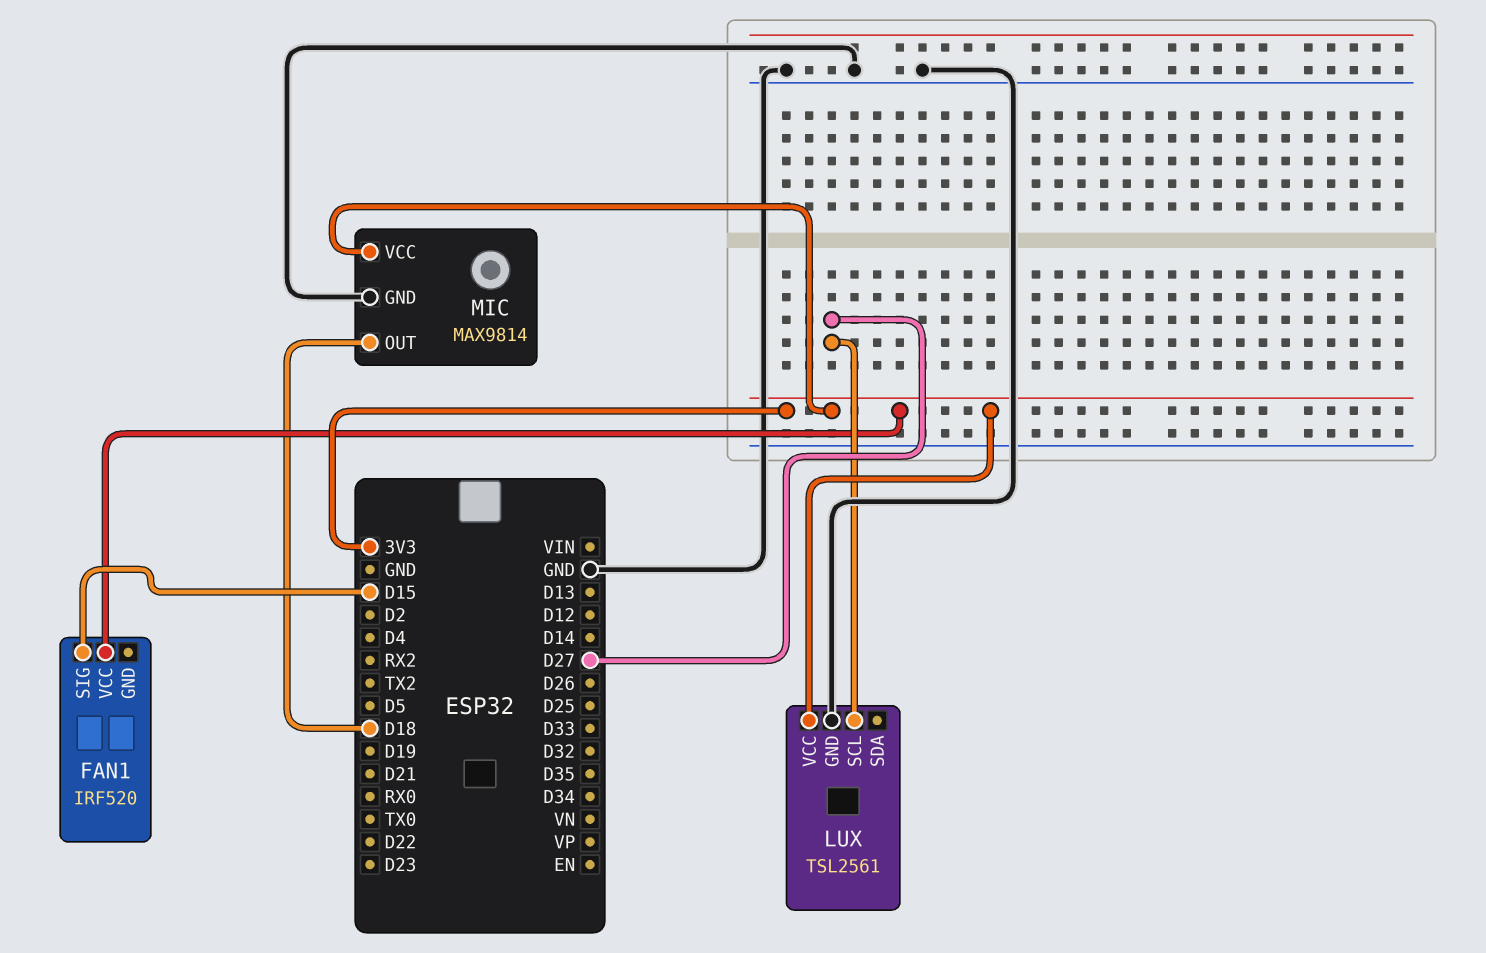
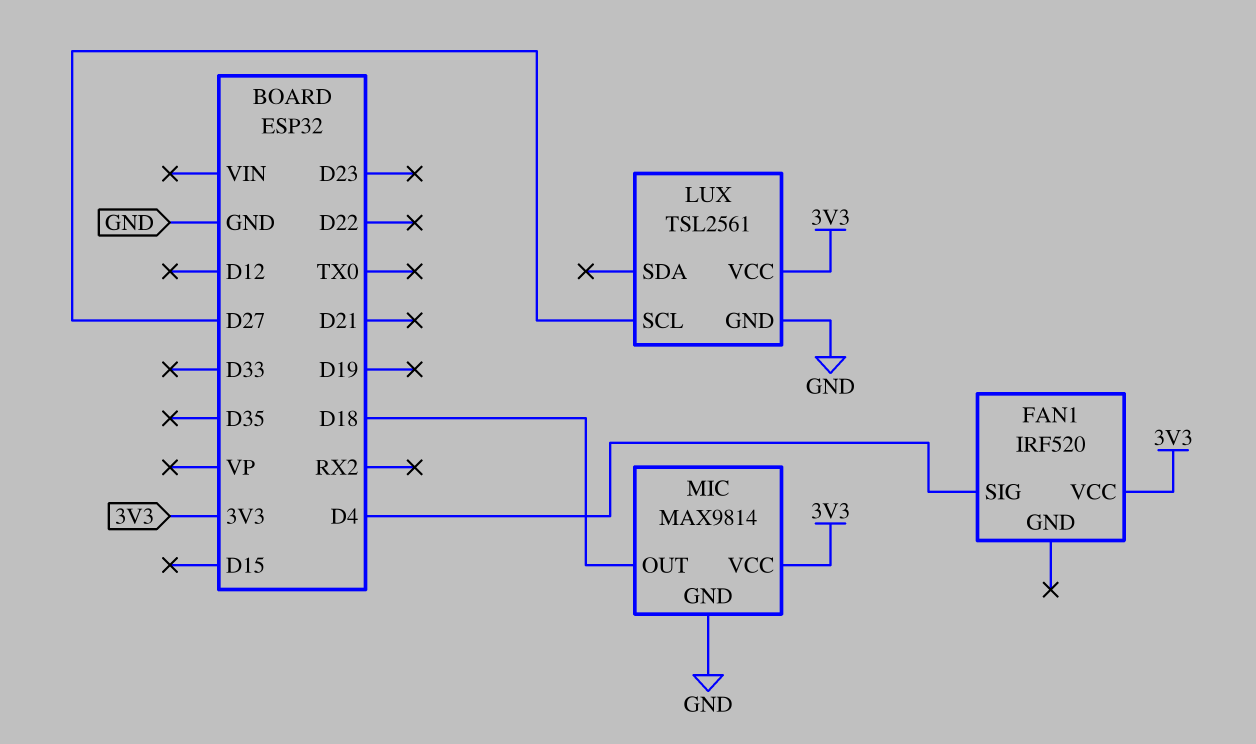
FAN1 pin SIG: D15 -> D4

